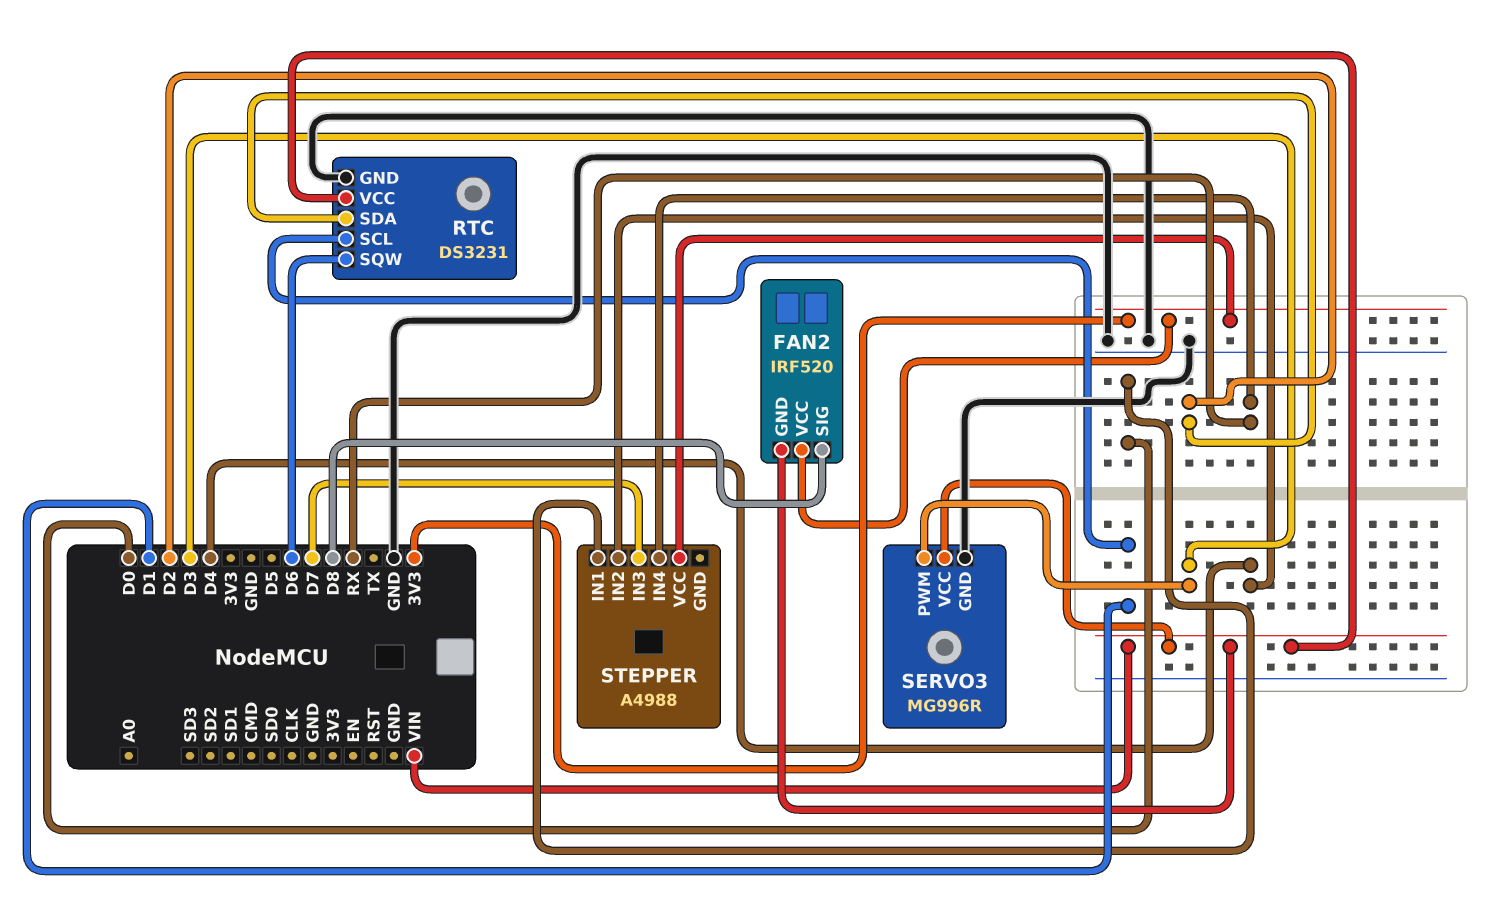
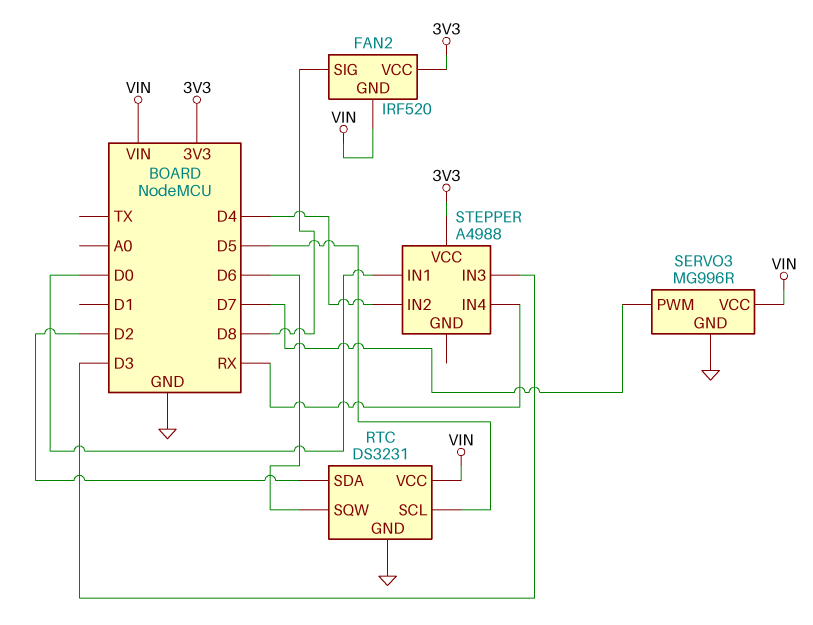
RTC pin SCL: D1 -> D5
SERVO3 pin PWM: D3 -> D7
STEPPER pin IN3: D7 -> D3

